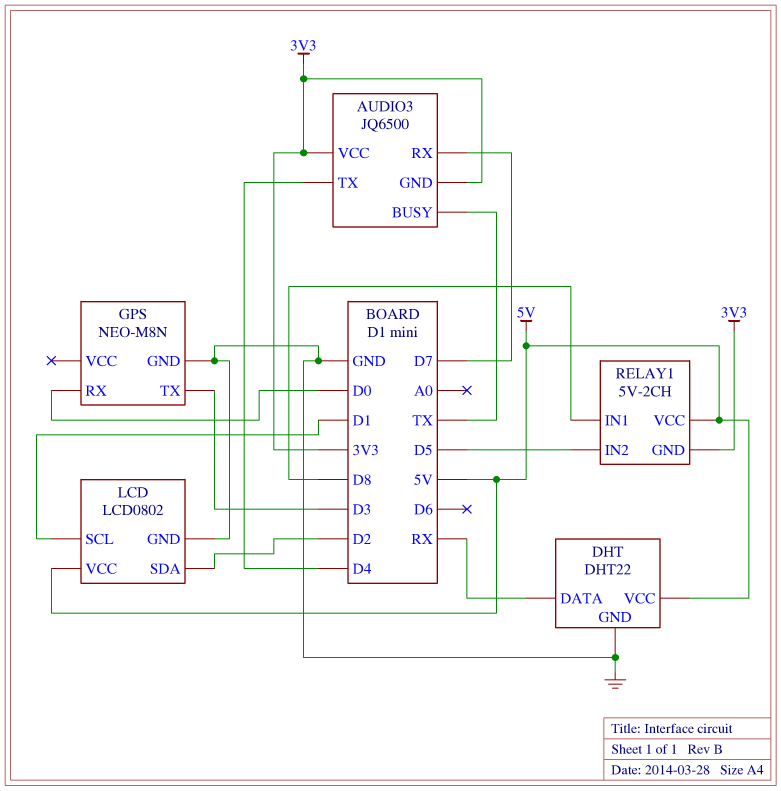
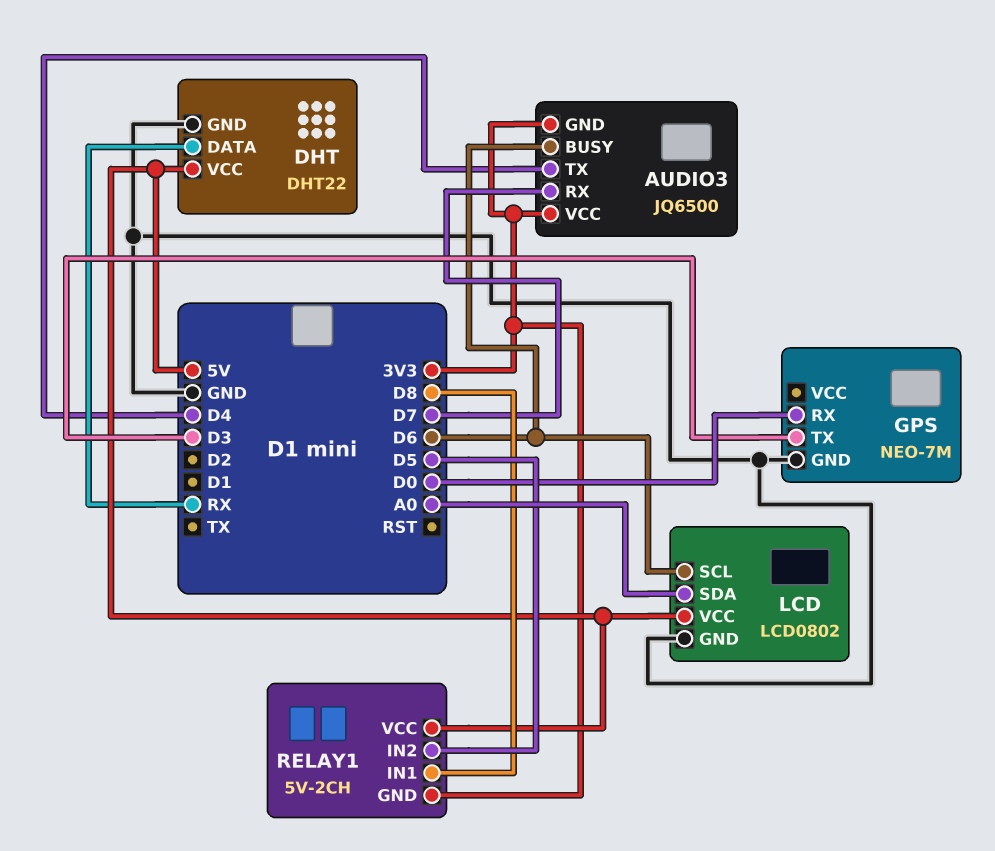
AUDIO3 pin BUSY: TX -> D6
GPS: NEO-M8N -> NEO-7M
LCD pin SCL: D1 -> D6
LCD pin SDA: D2 -> A0

